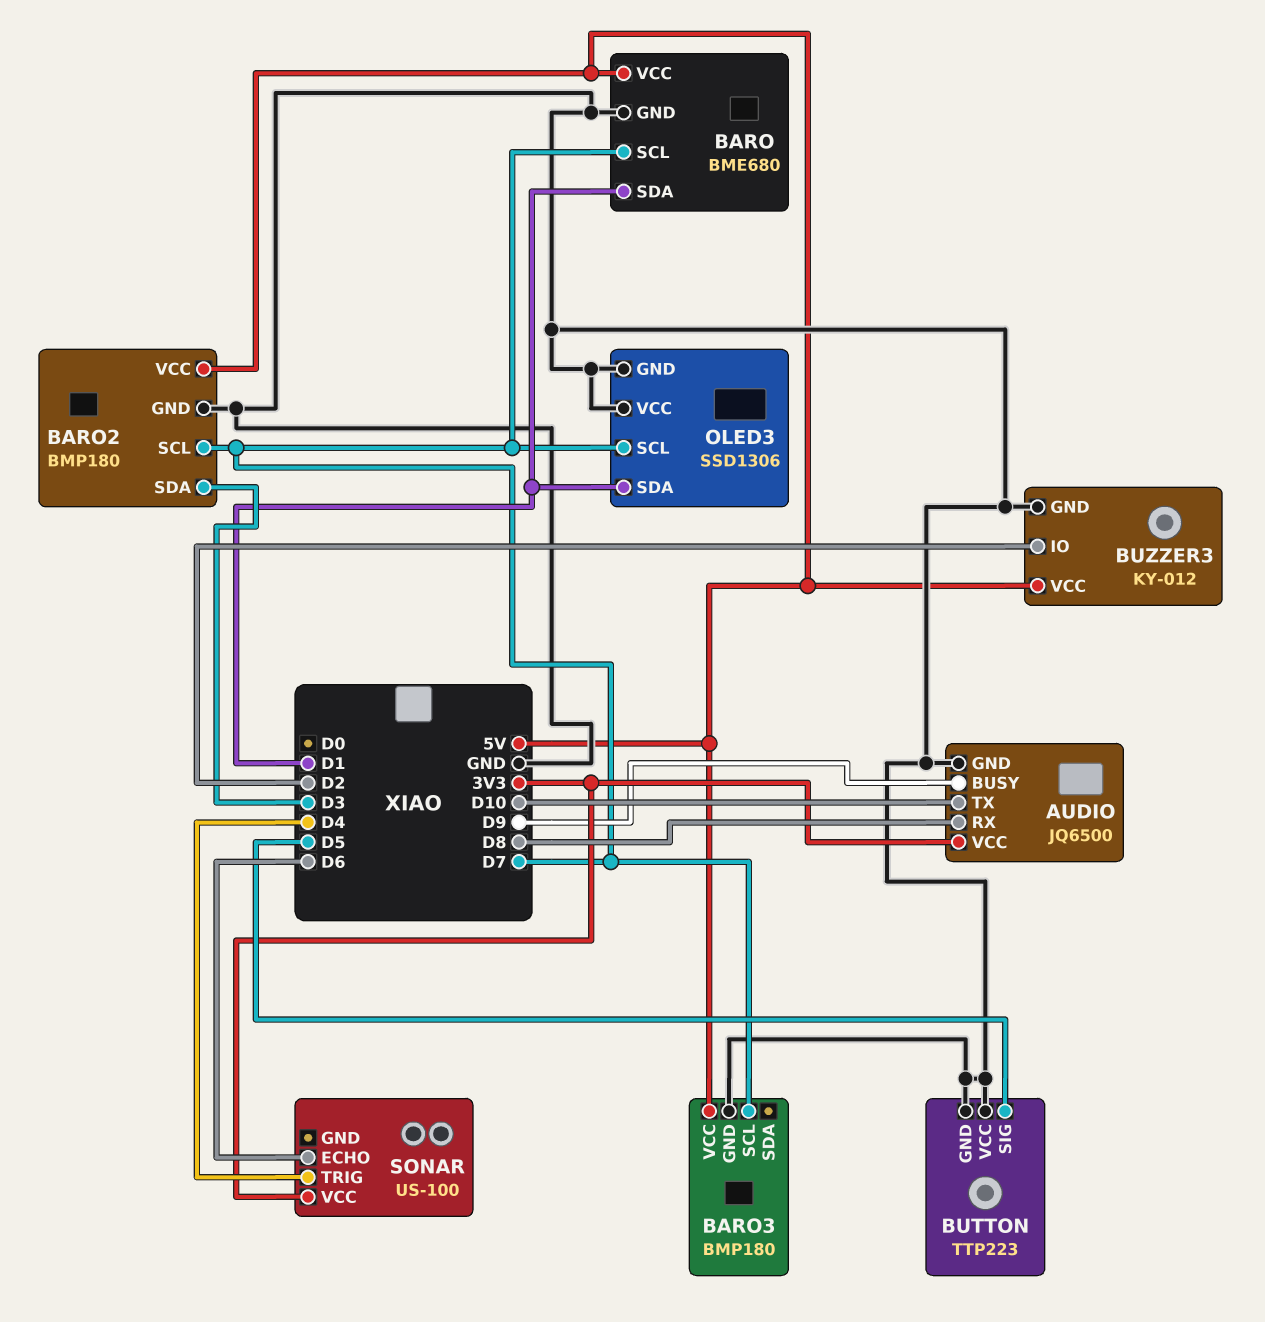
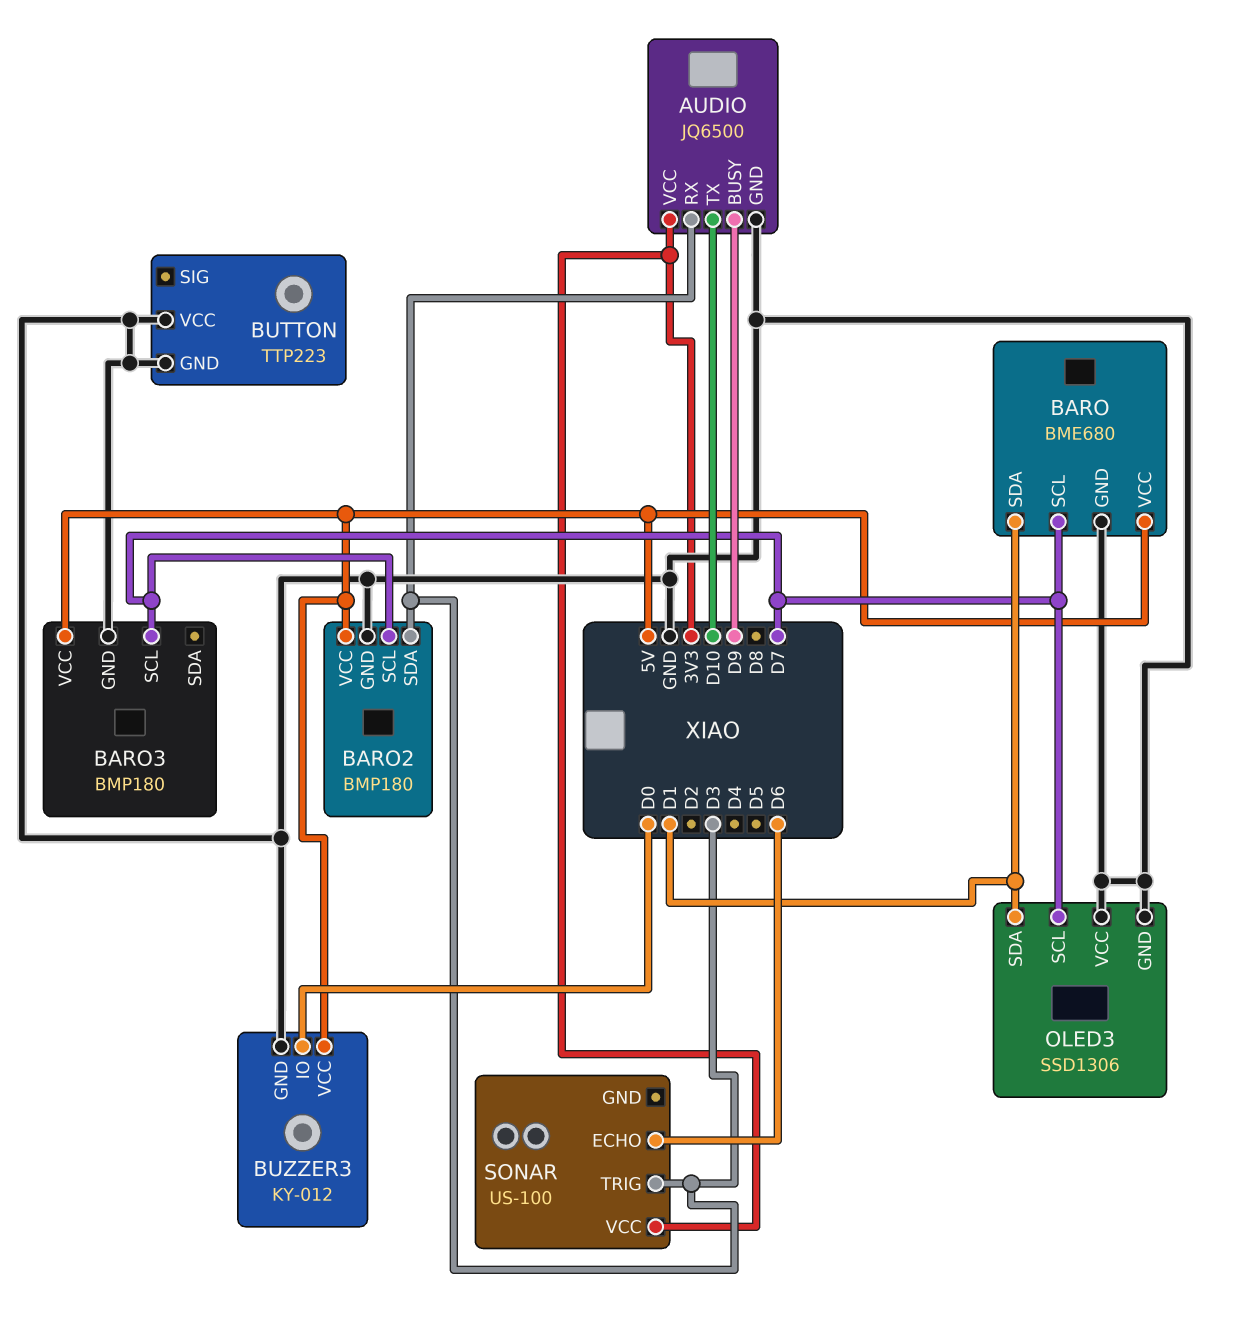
AUDIO pin RX: D8 -> D3
BUTTON pin SIG: D5 -> none
BUZZER3 pin IO: D2 -> D0
SONAR pin TRIG: D4 -> D3

